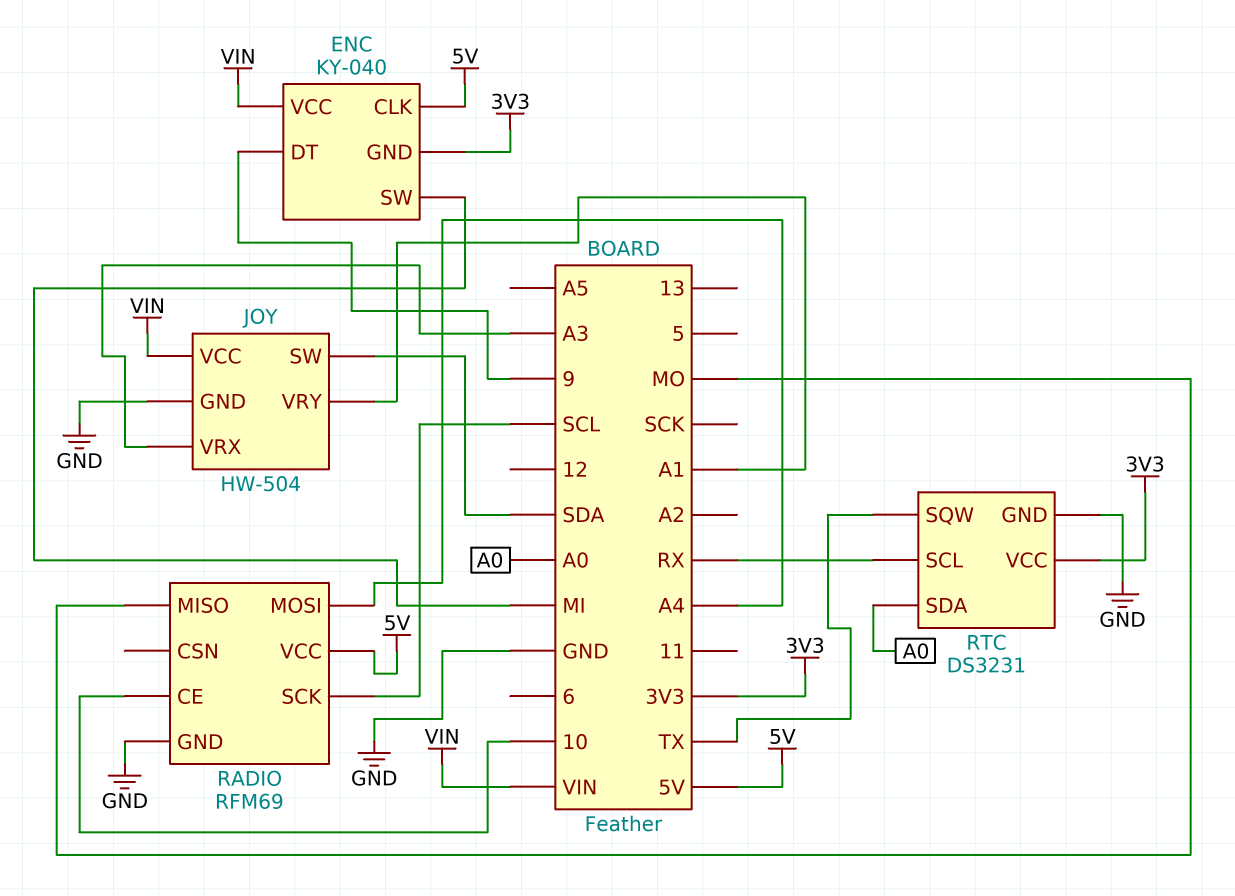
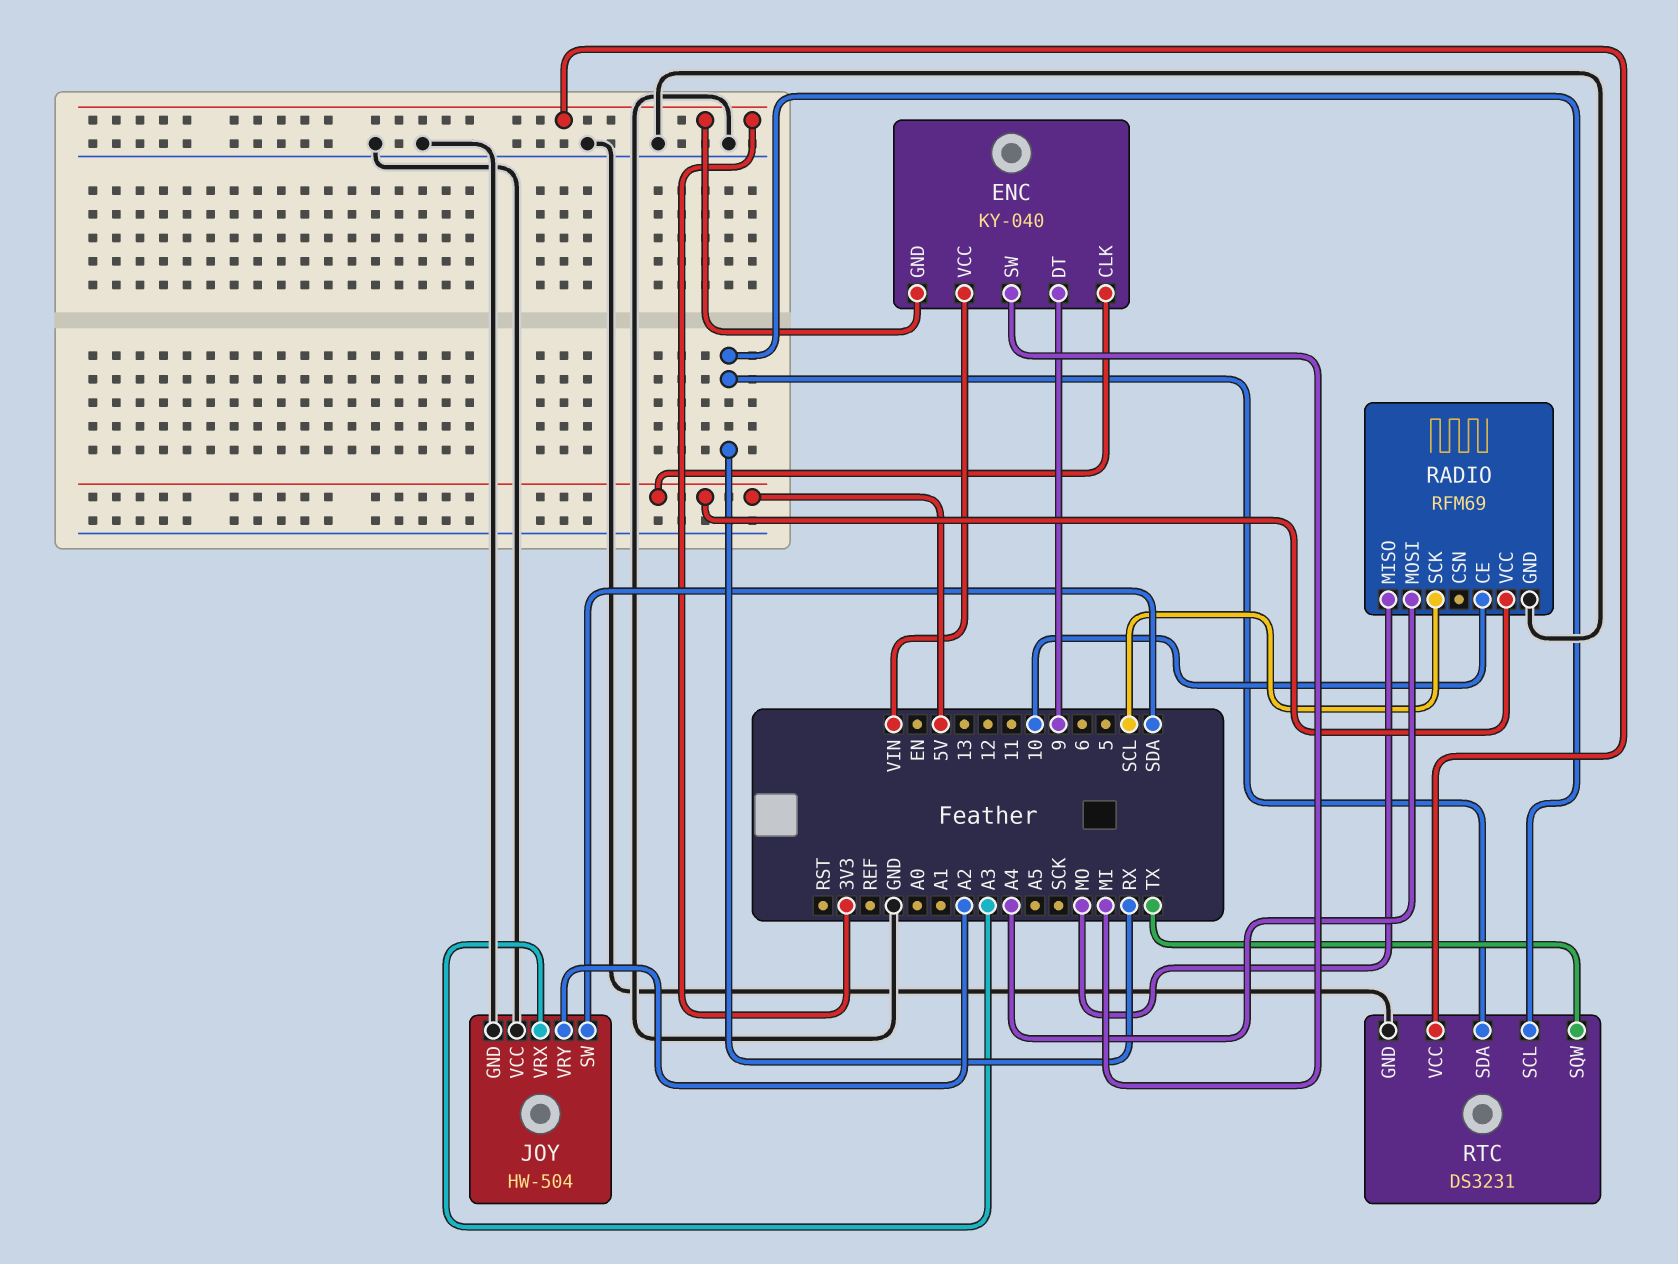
JOY pin VCC: VIN -> GND
JOY pin VRY: A1 -> A2
RTC pin SDA: A0 -> RX

